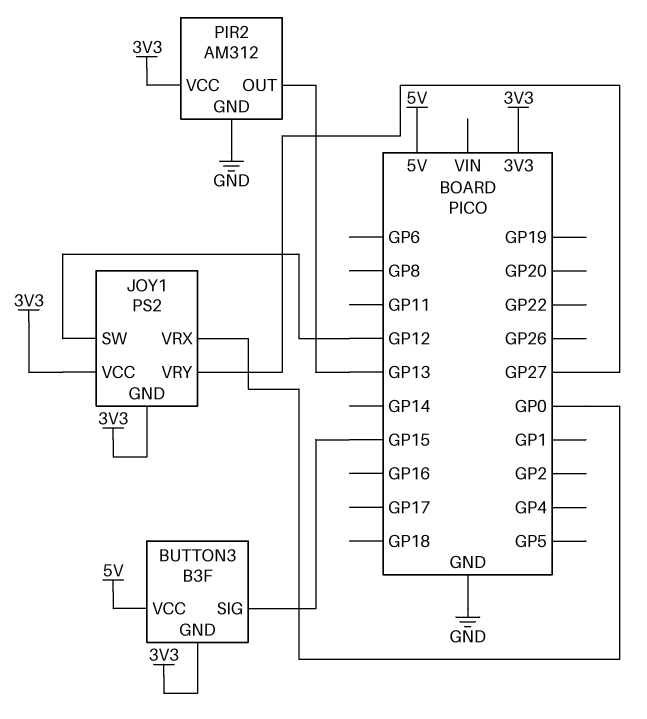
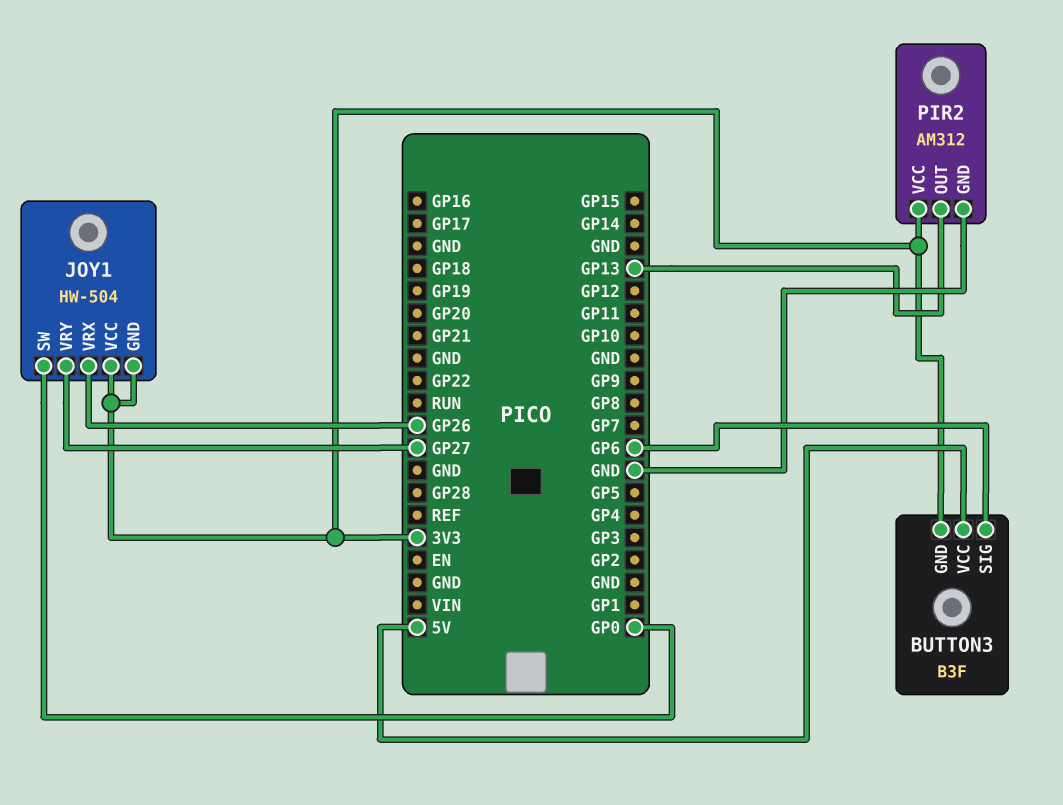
BUTTON3 pin SIG: GP15 -> GP6
JOY1: PS2 -> HW-504
JOY1 pin SW: GP12 -> GP0
JOY1 pin VRX: GP0 -> GP26

